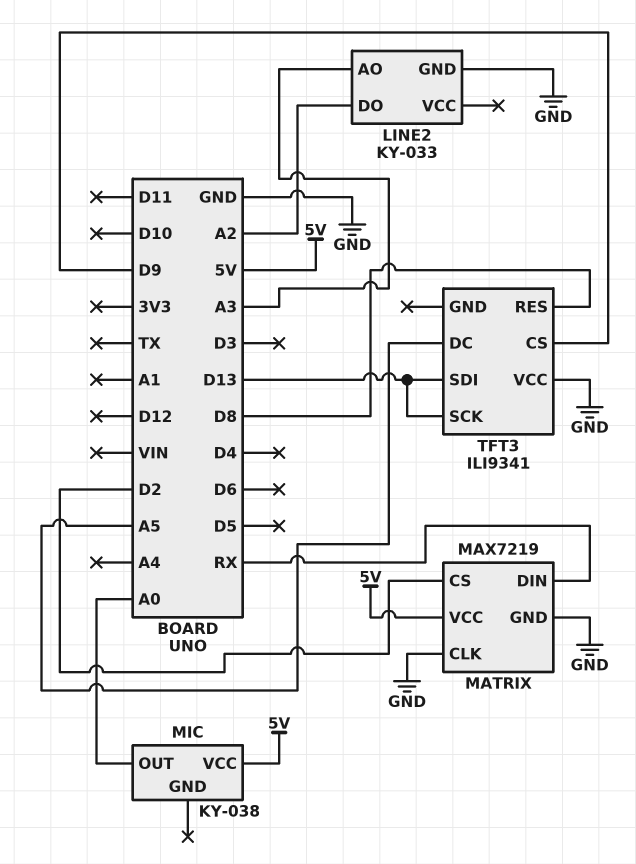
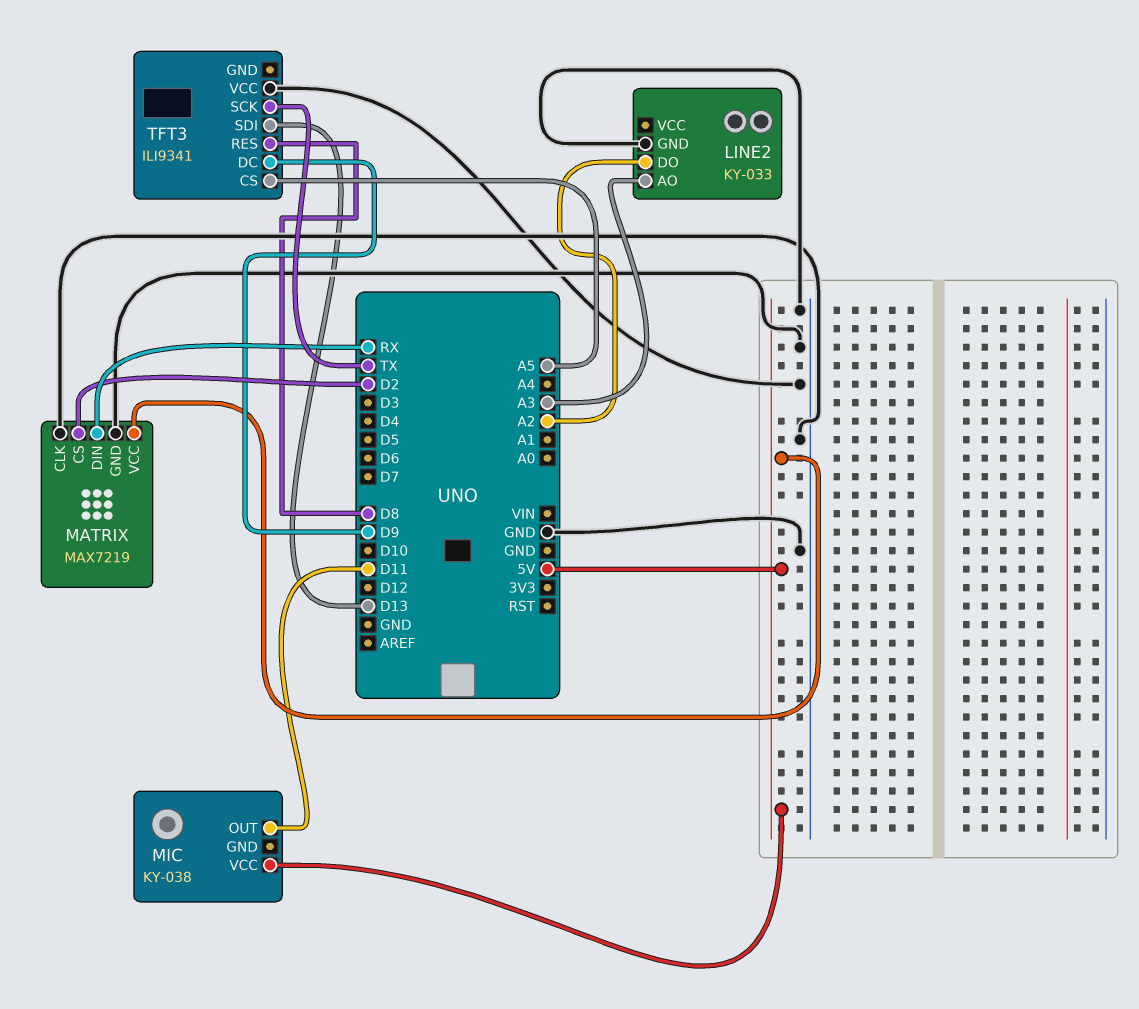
MIC pin OUT: A0 -> D11
TFT3 pin CS: D9 -> A5
TFT3 pin DC: A5 -> D9
TFT3 pin SCK: D13 -> TX

